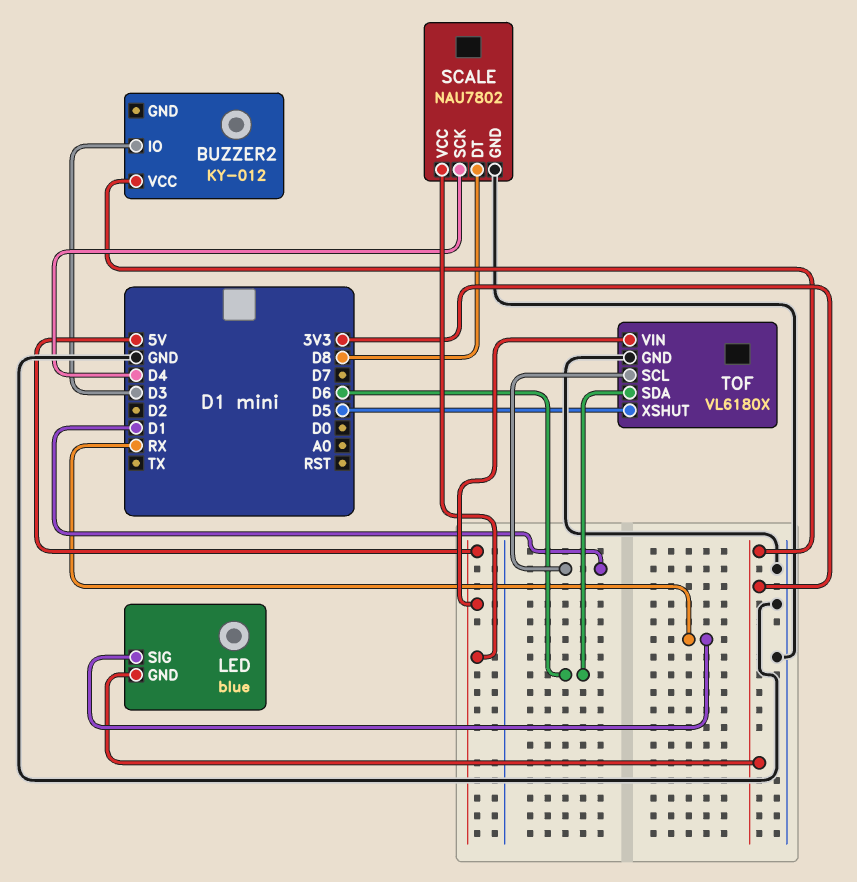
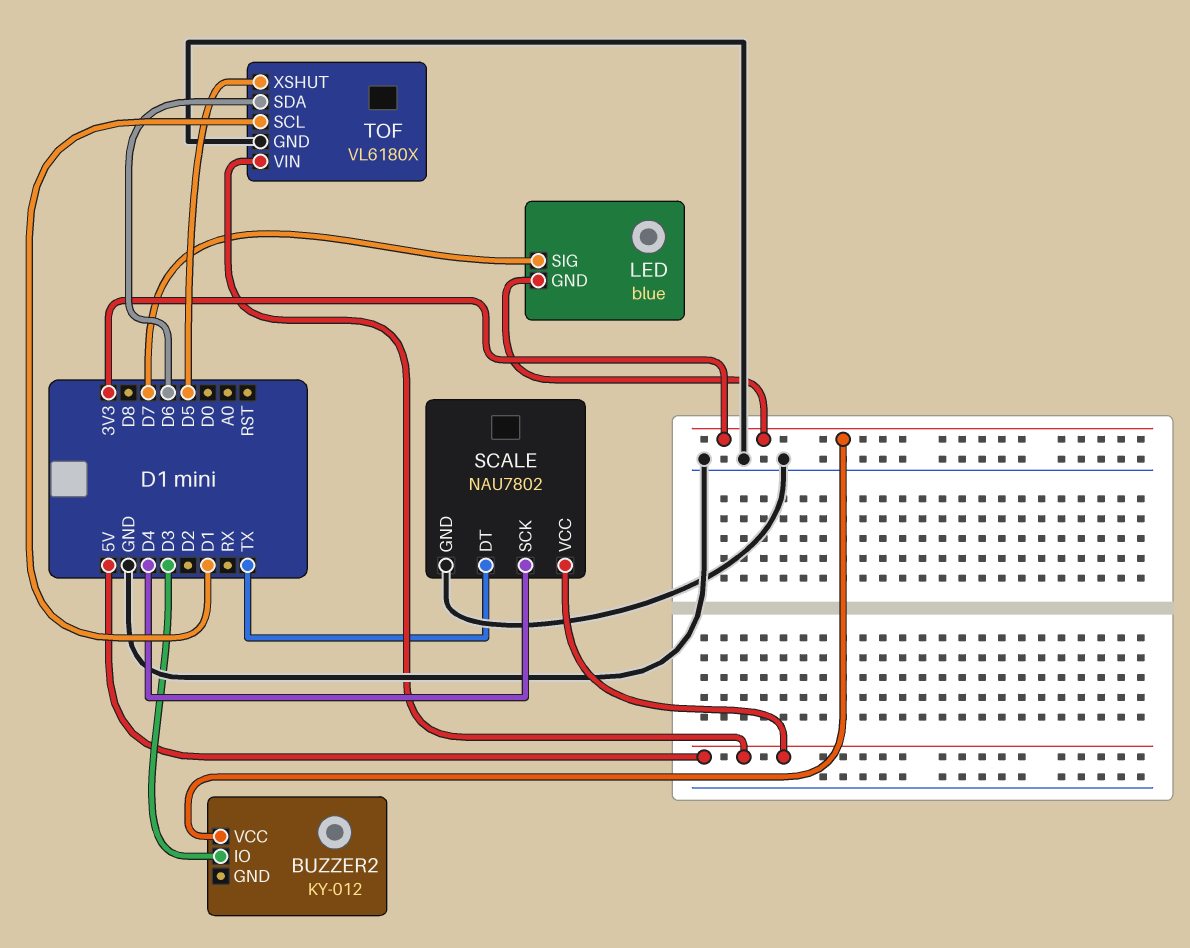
LED pin SIG: RX -> D7
SCALE pin DT: D8 -> TX

